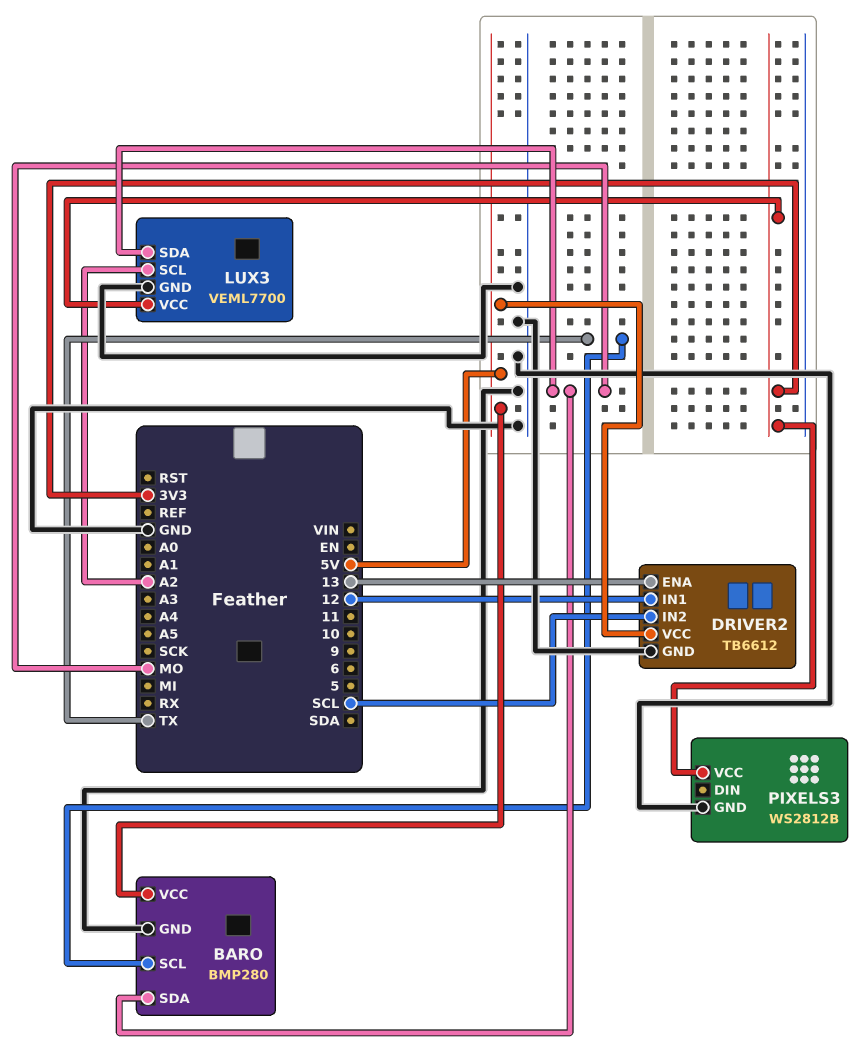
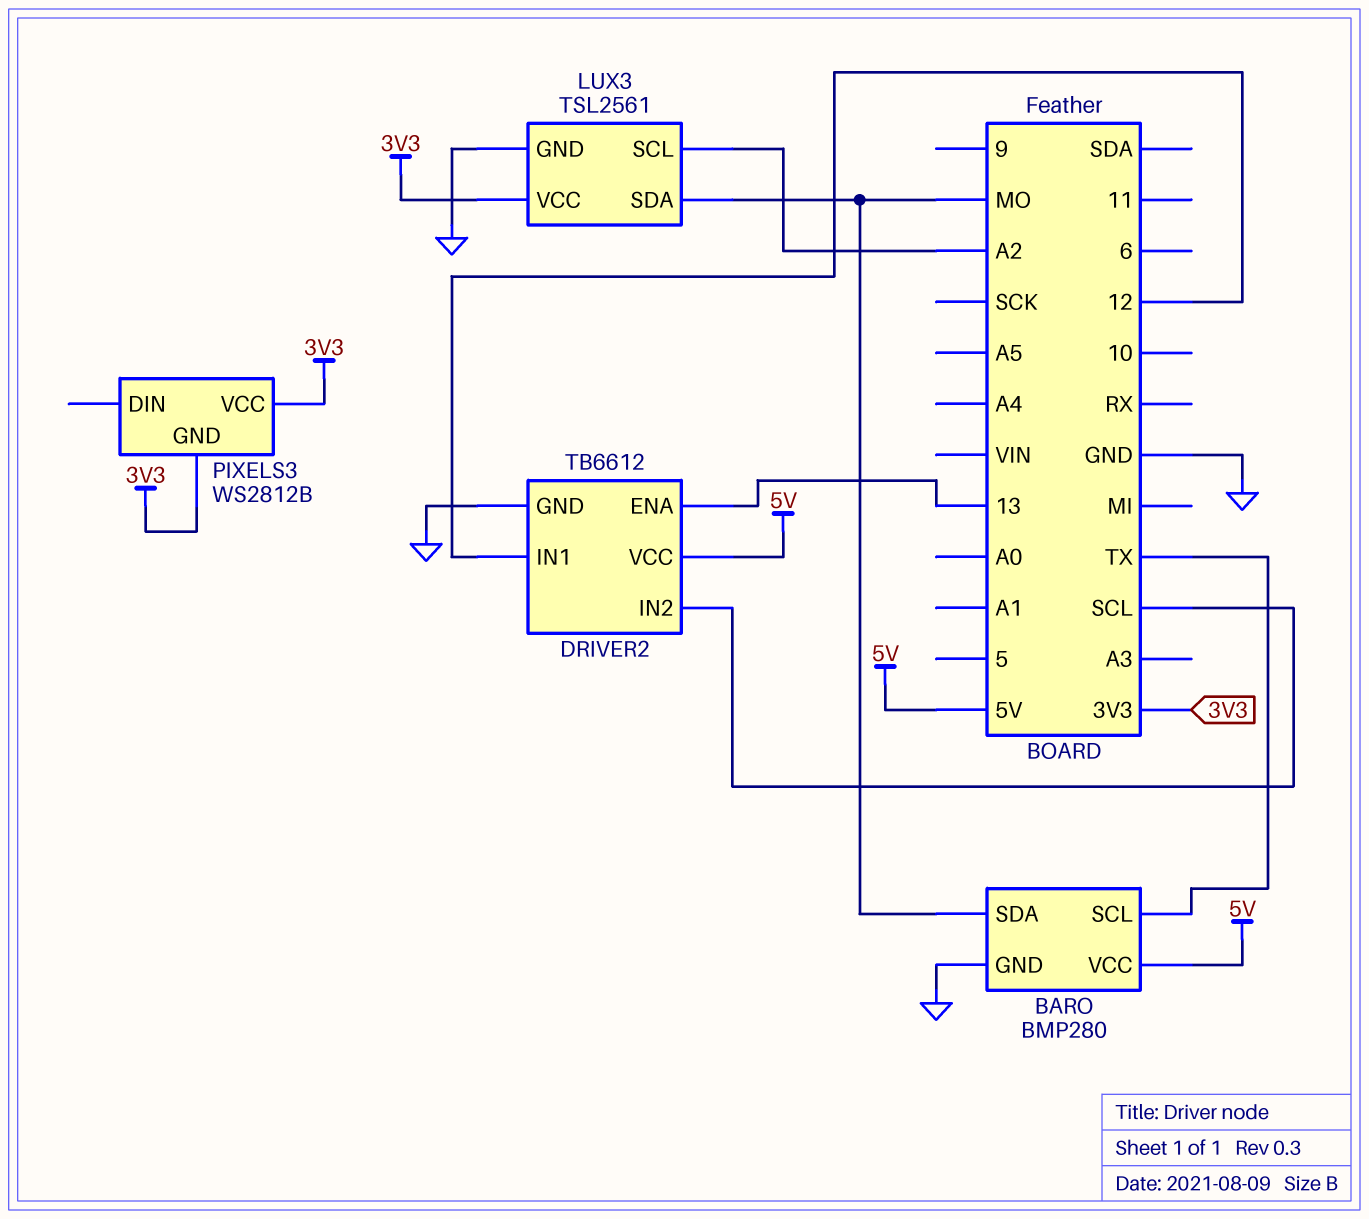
LUX3: VEML7700 -> TSL2561
PIXELS3 pin GND: GND -> 3V3

